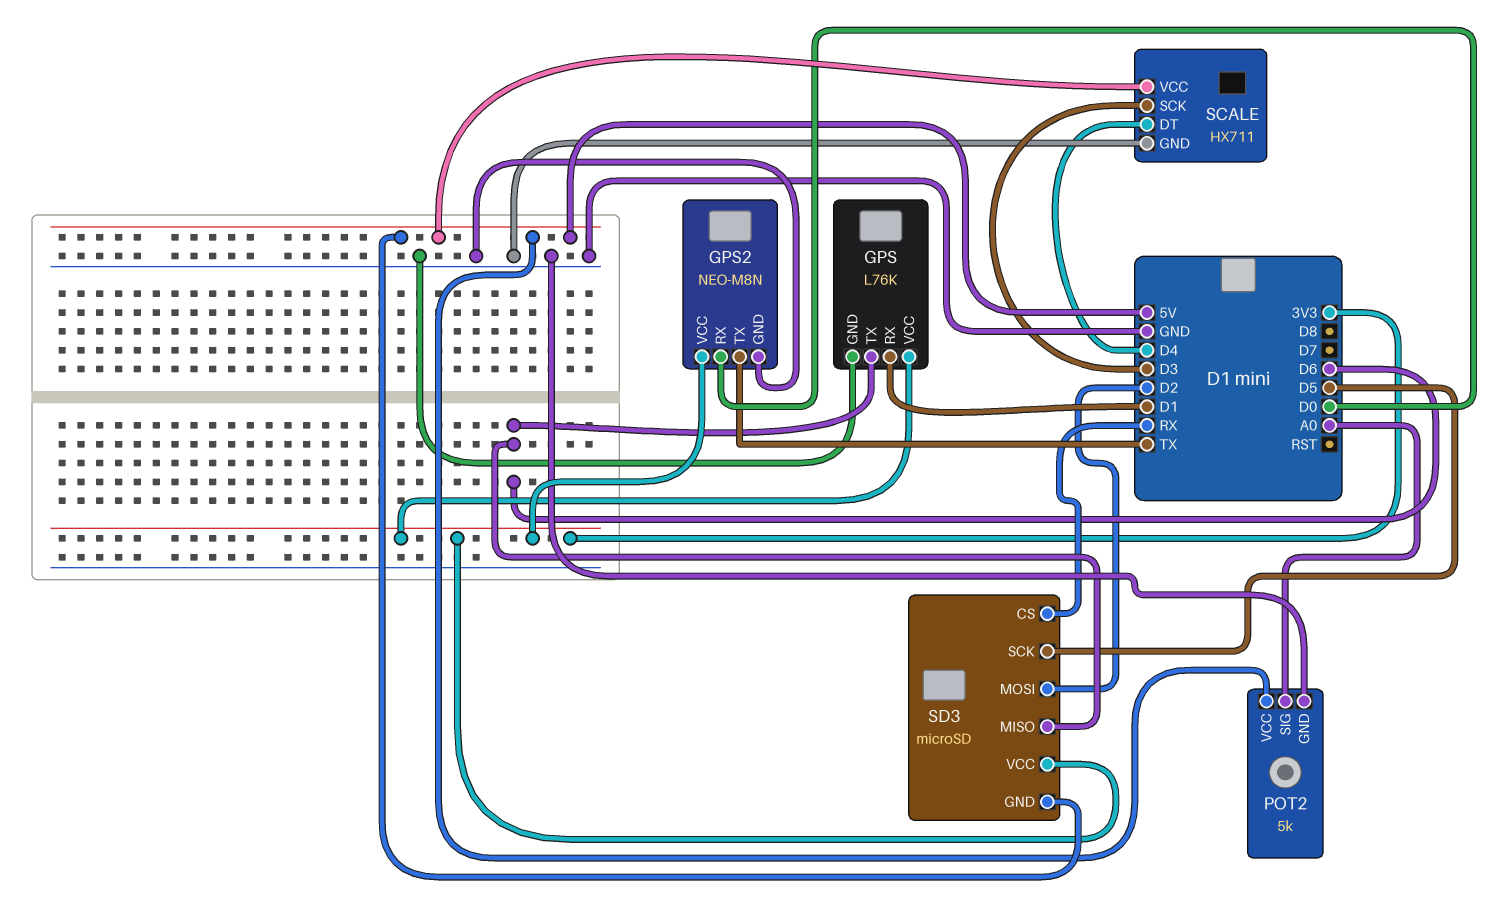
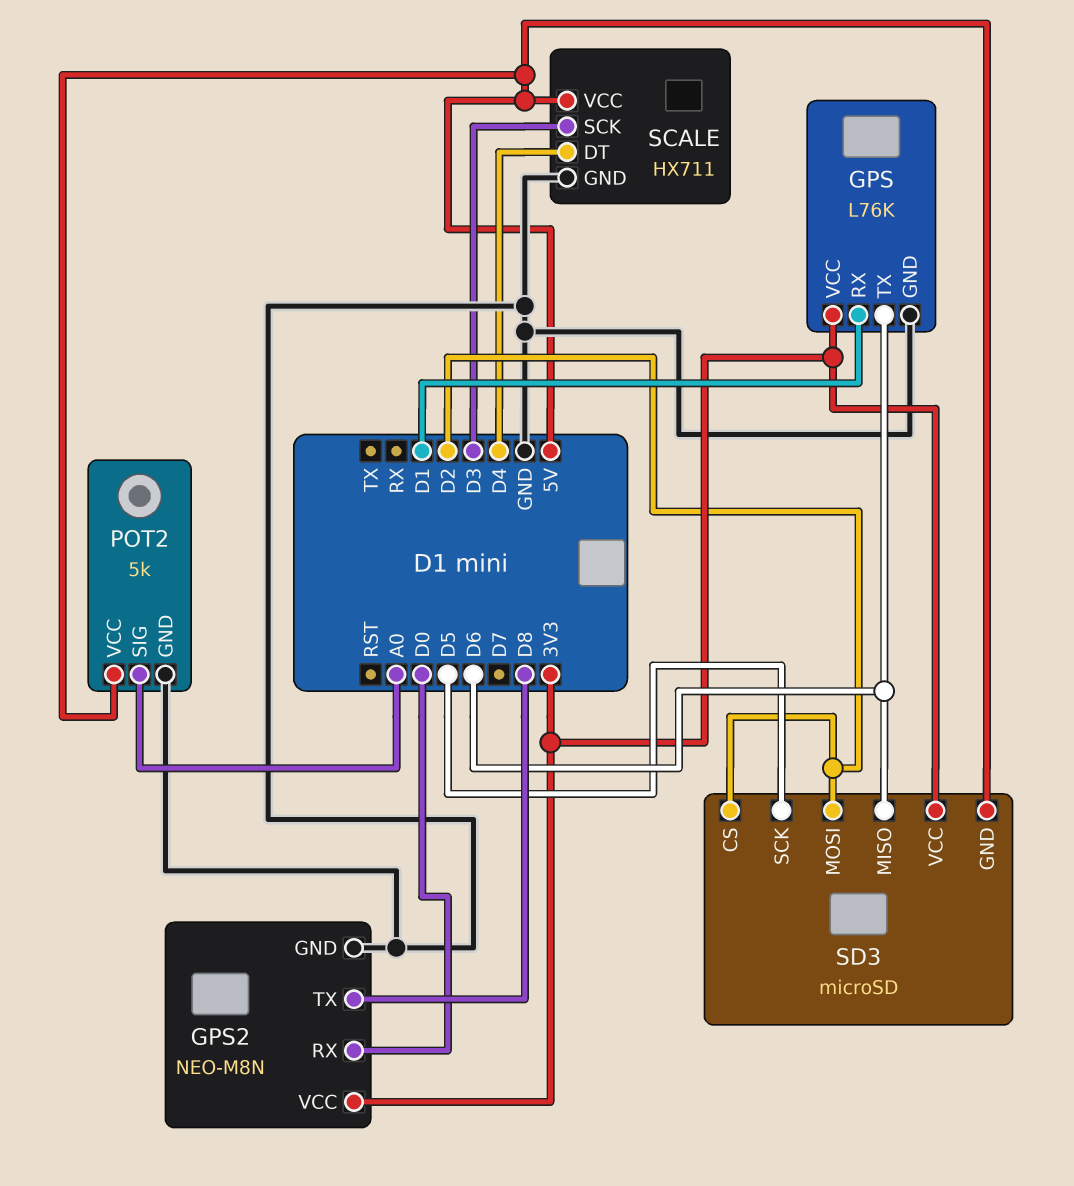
GPS2 pin TX: TX -> D8
SD3 pin CS: RX -> D2

